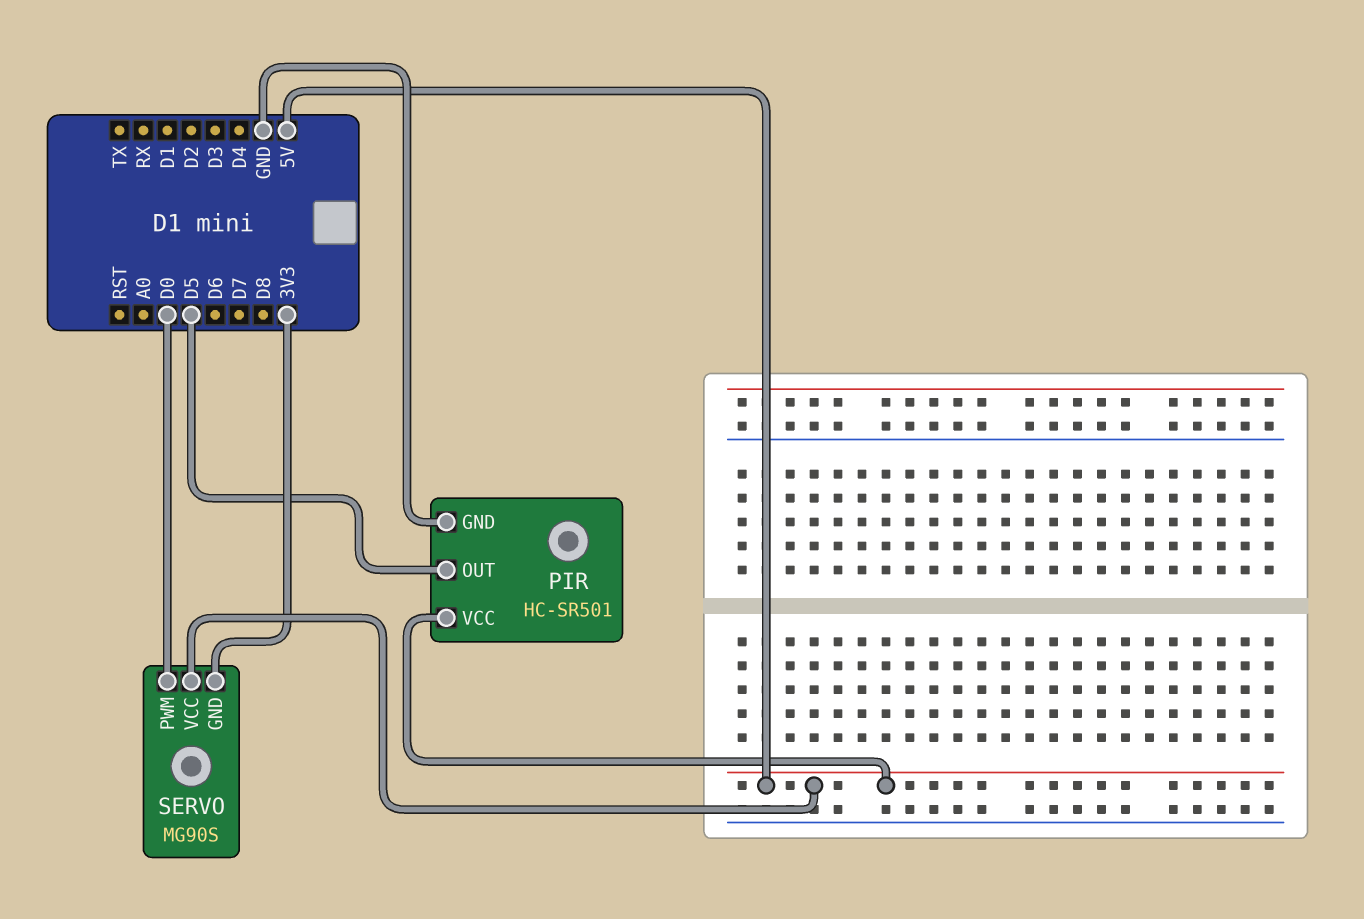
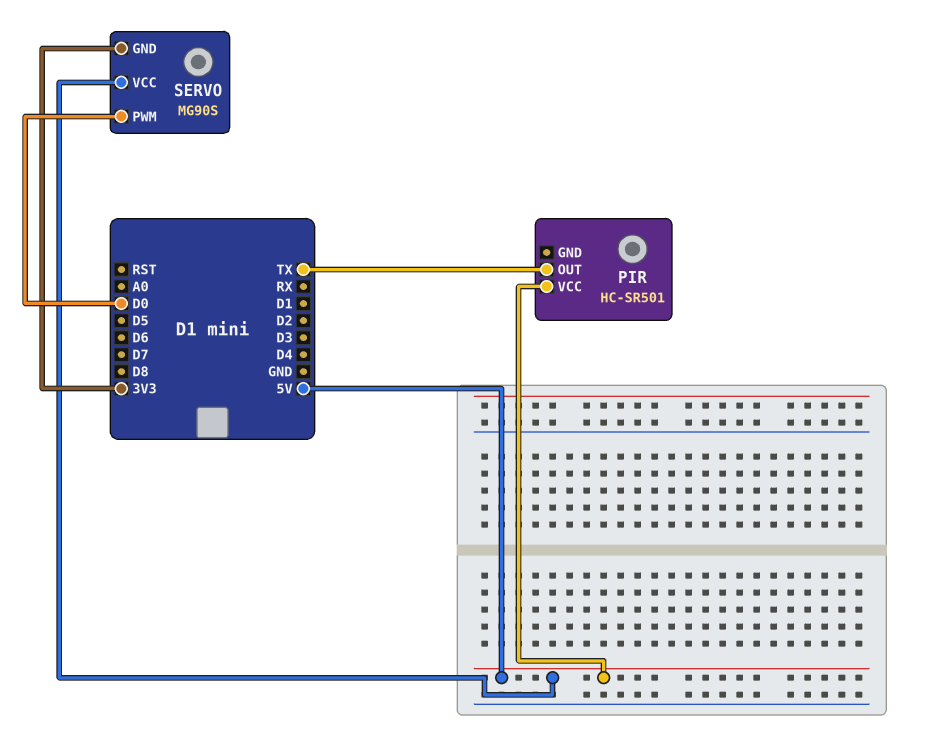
PIR pin GND: GND -> none
PIR pin OUT: D5 -> TX

